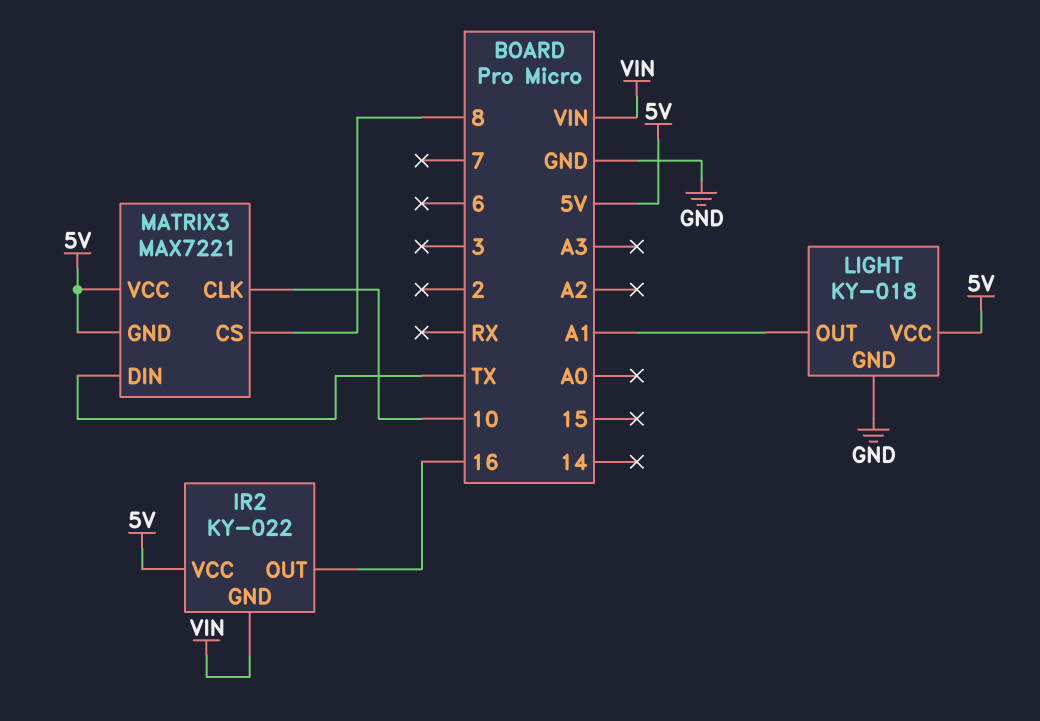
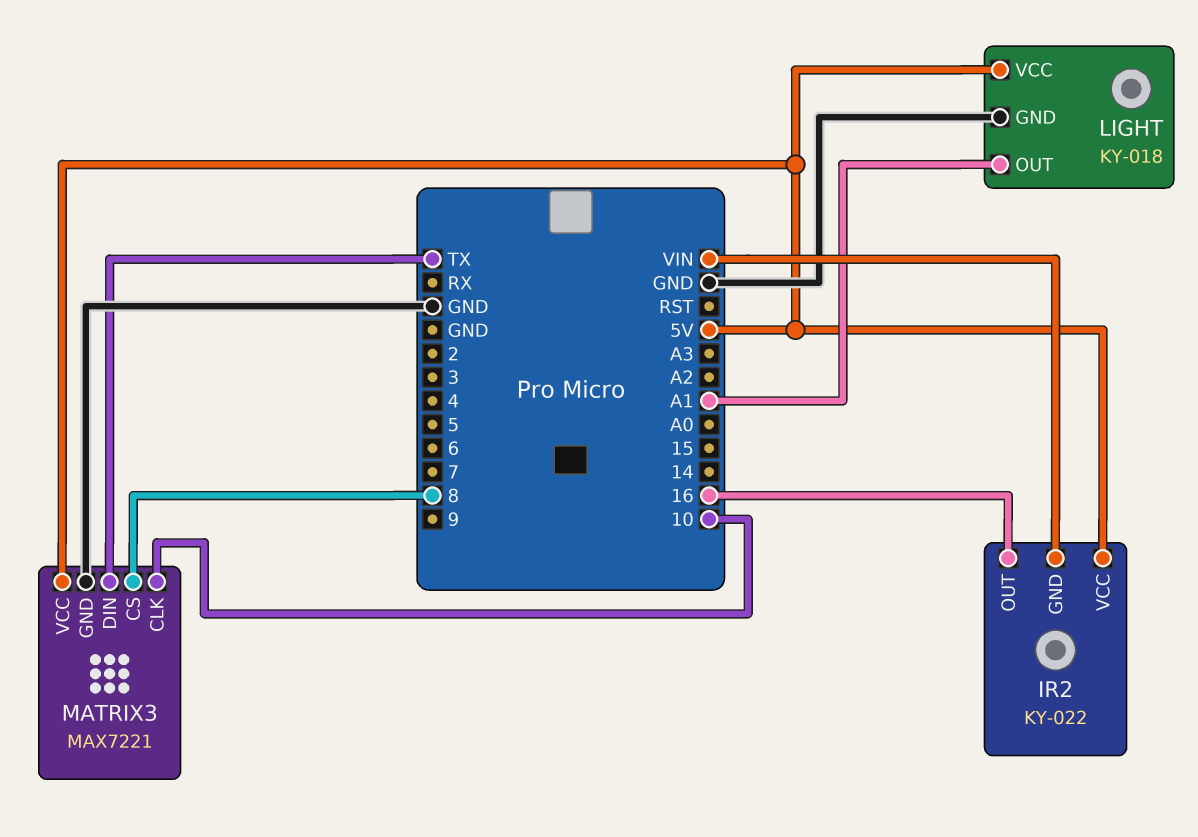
MATRIX3 pin GND: 5V -> GND

